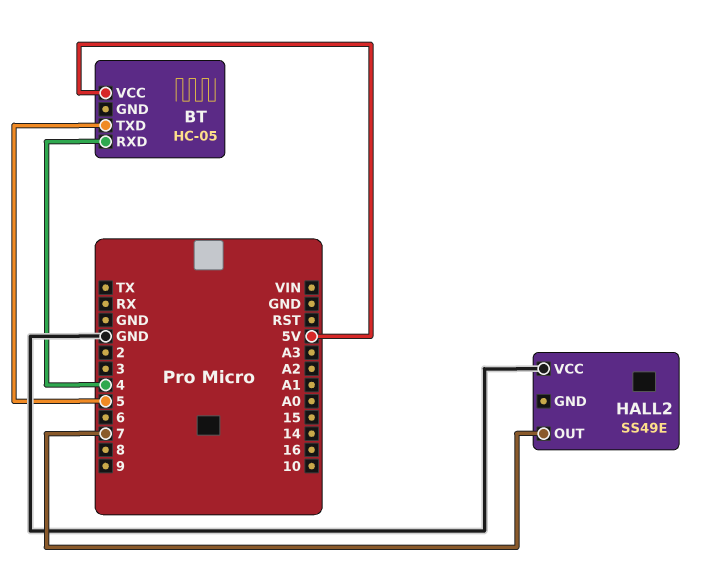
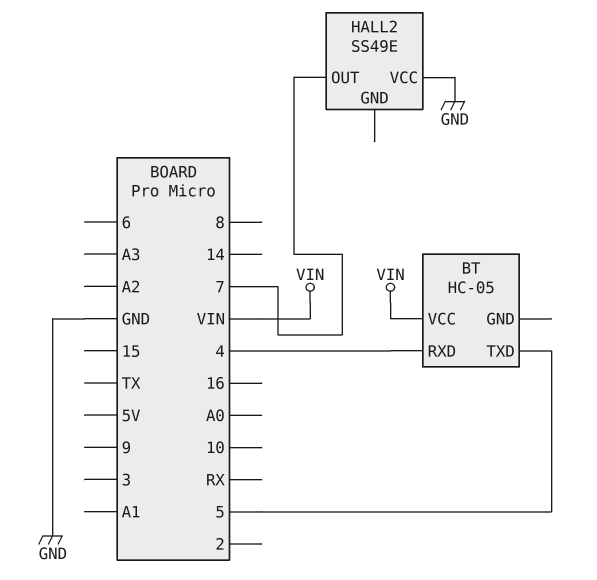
BT pin VCC: 5V -> VIN

